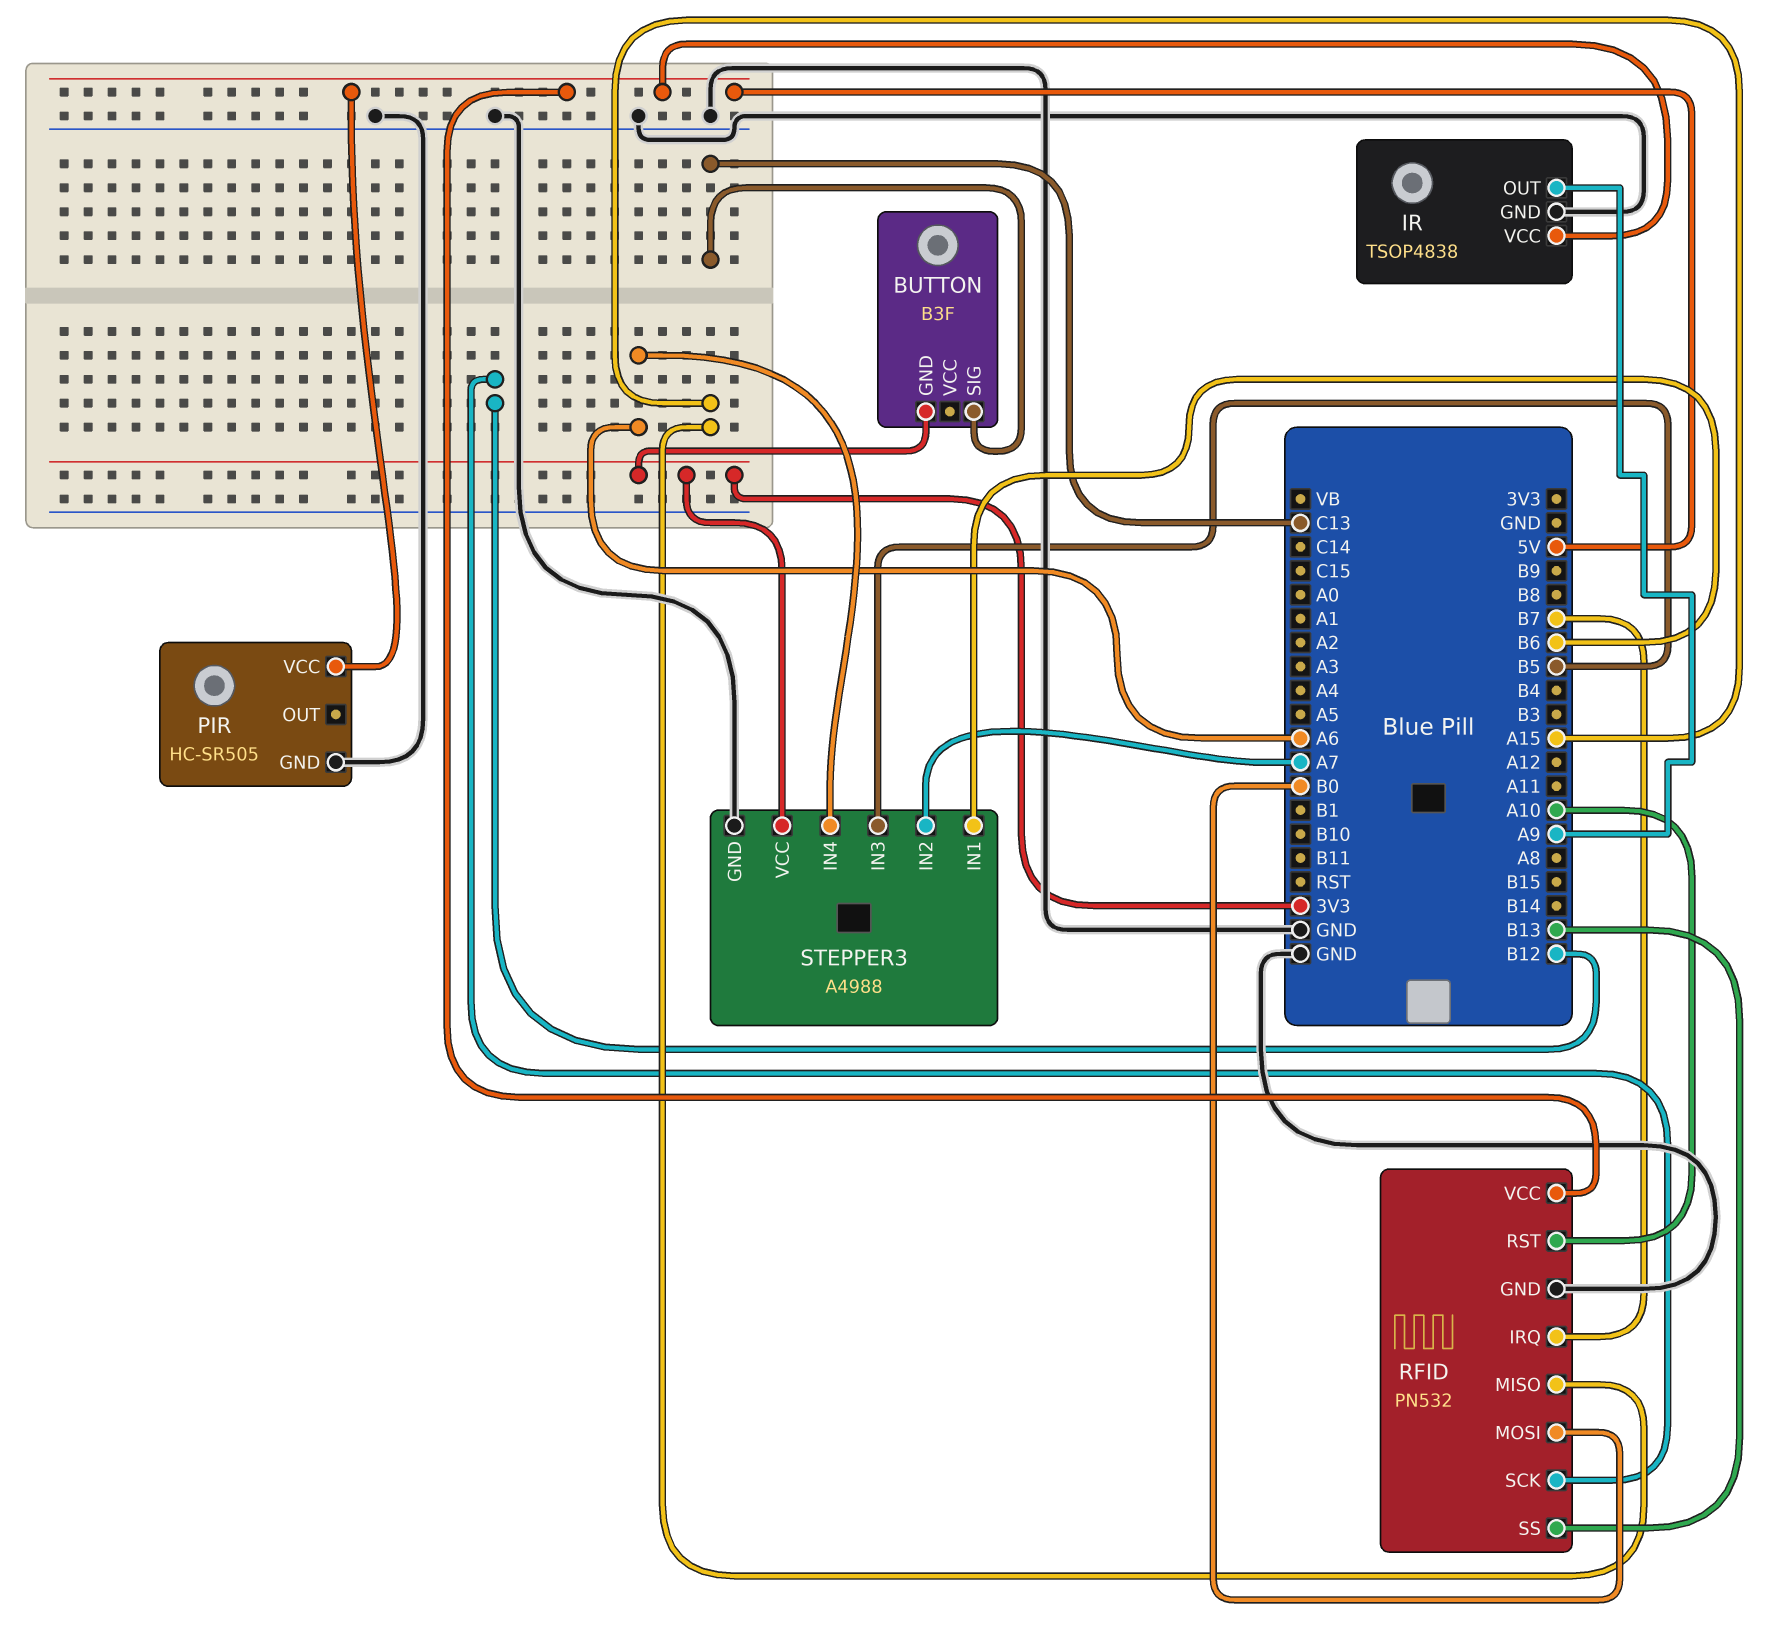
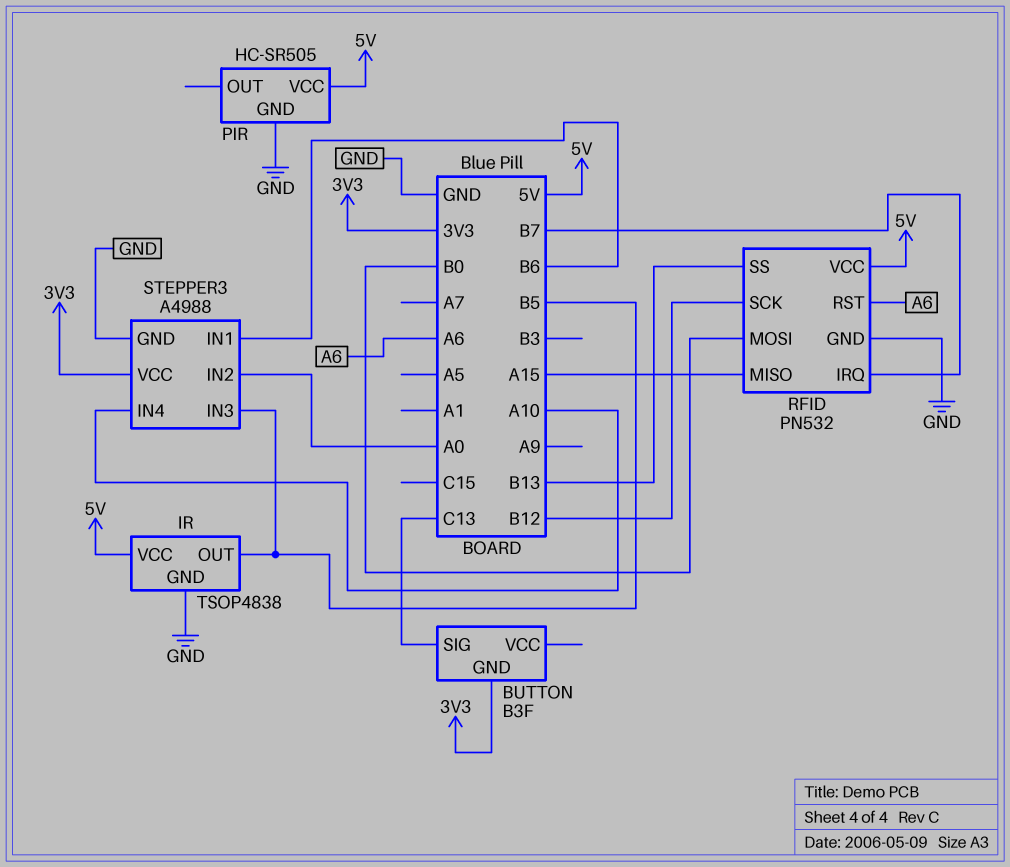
IR pin OUT: A9 -> B5
RFID pin RST: A10 -> A6
STEPPER3 pin IN2: A7 -> A0
STEPPER3 pin IN4: A6 -> A10

